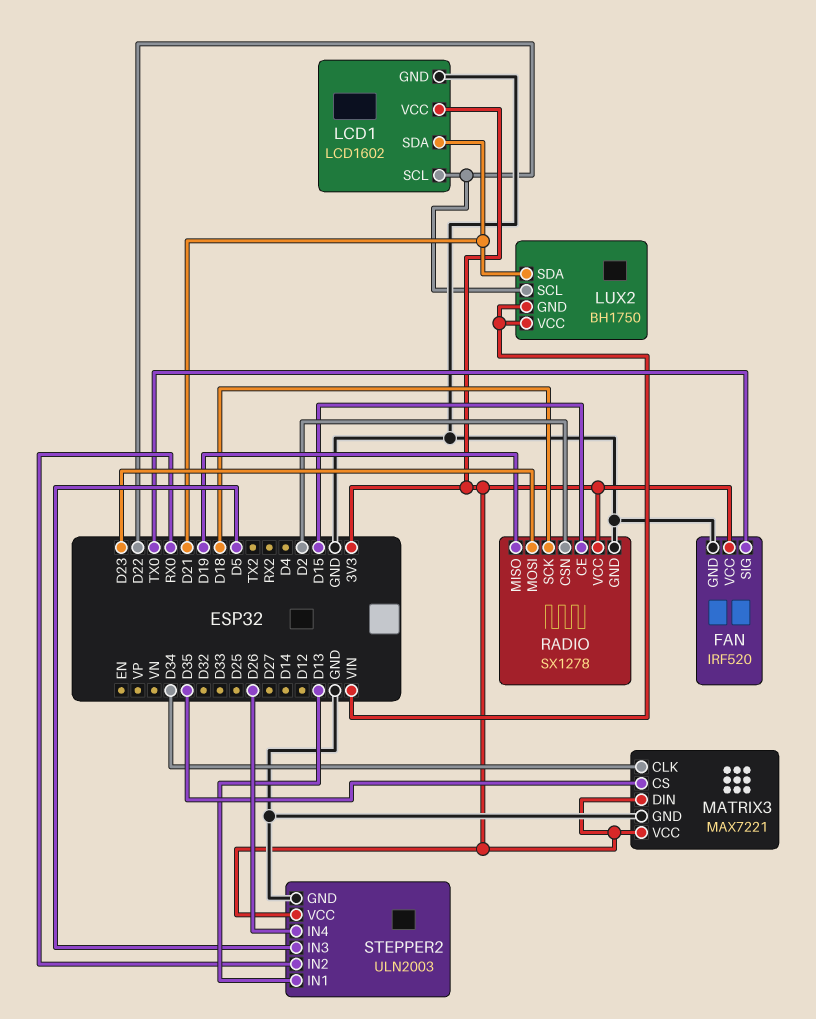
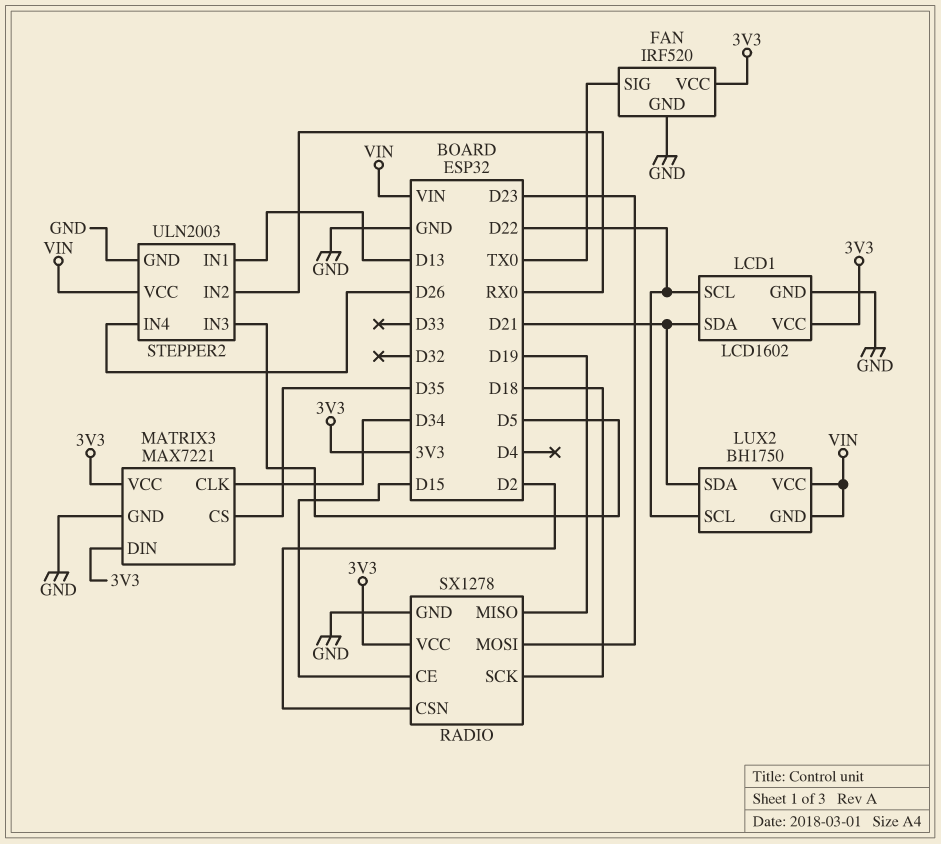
STEPPER2 pin VCC: 3V3 -> VIN

